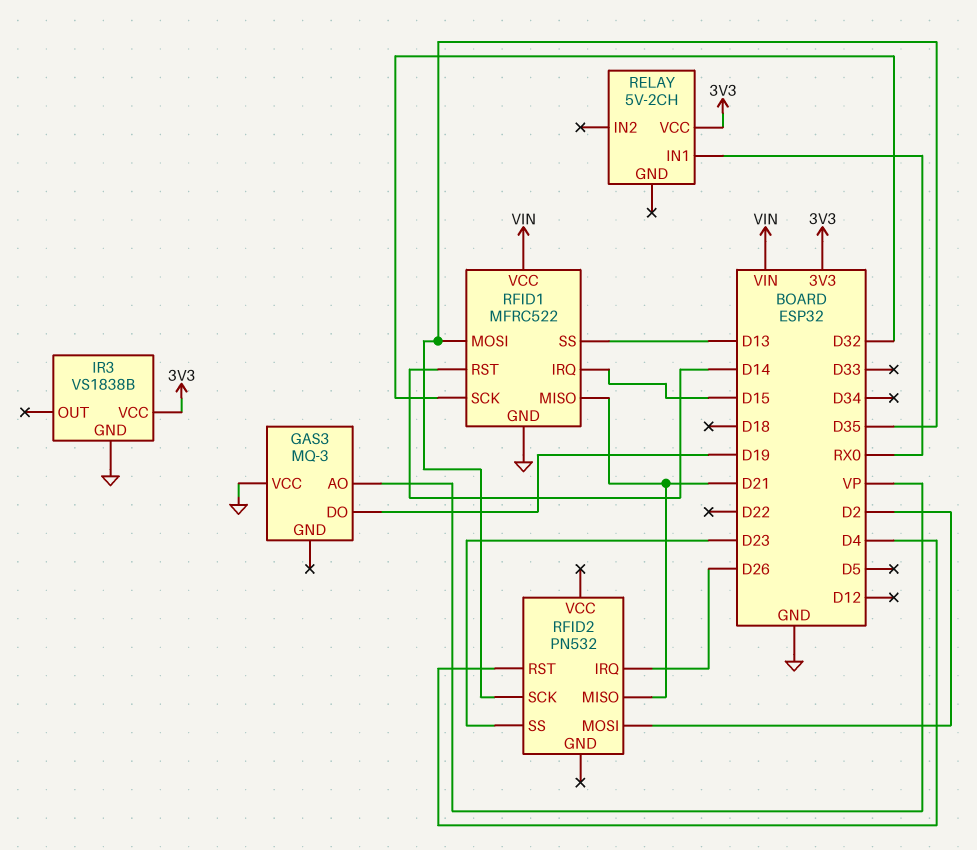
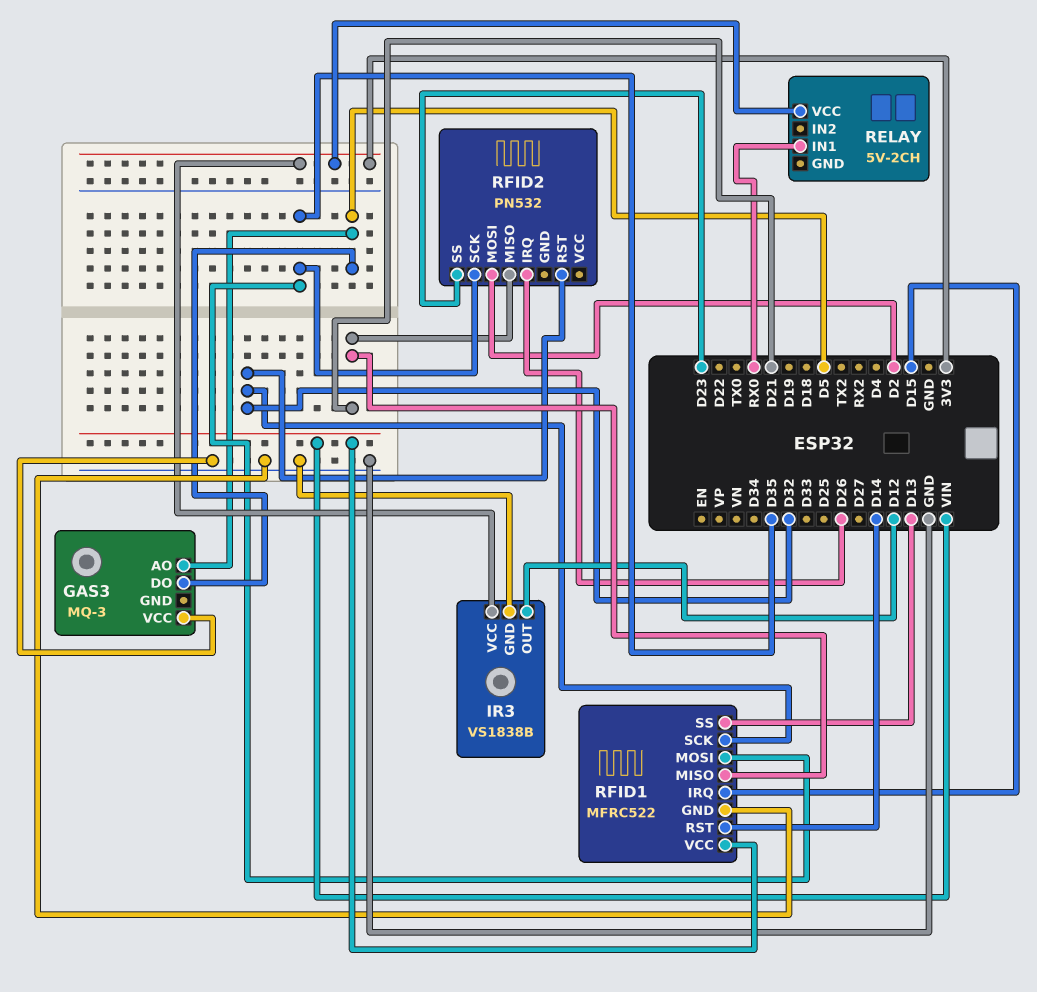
GAS3 pin AO: VP -> D5
GAS3 pin DO: D19 -> D5
IR3 pin OUT: none -> D12
RFID2 pin RST: D4 -> D32

